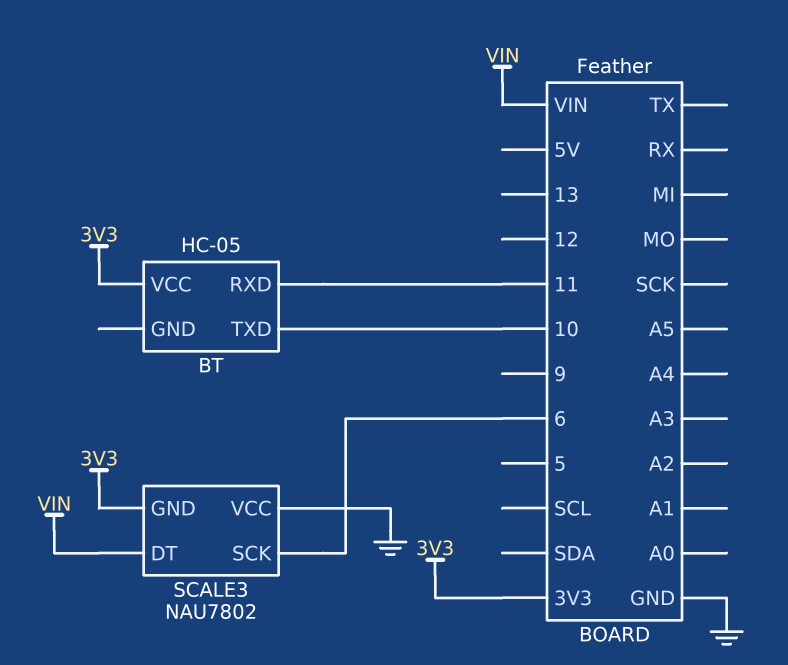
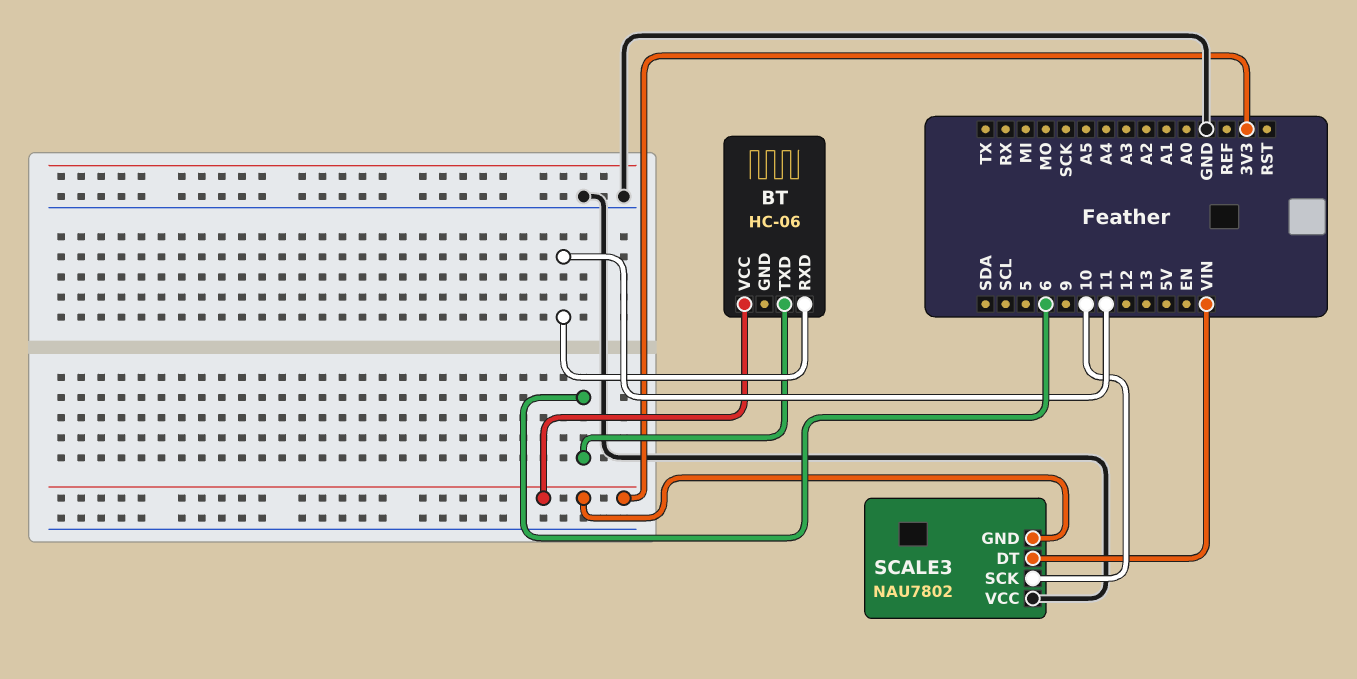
BT: HC-05 -> HC-06
BT pin TXD: 10 -> 6
SCALE3 pin SCK: 6 -> 10

